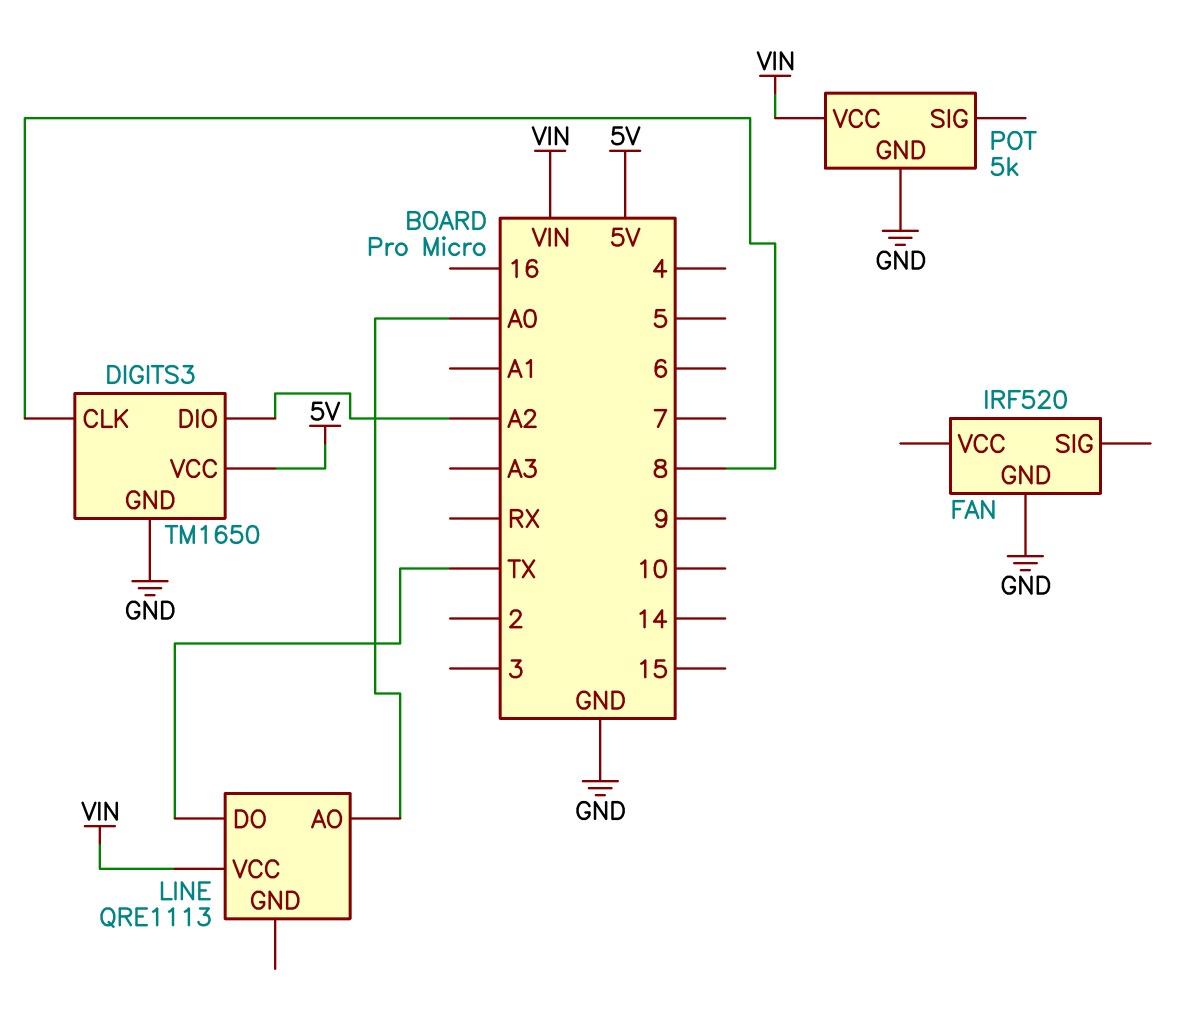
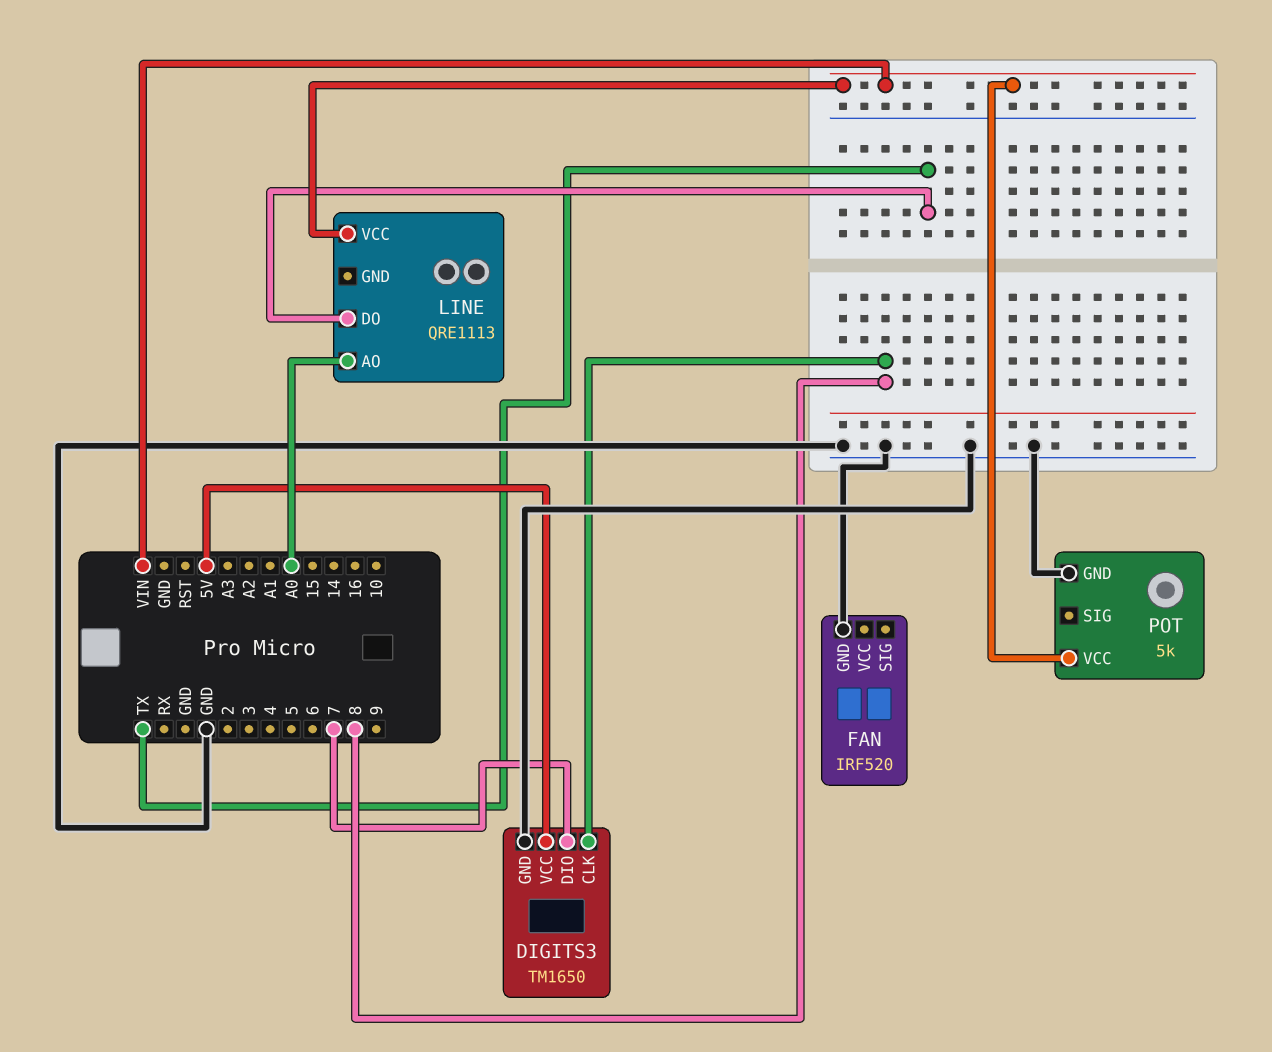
DIGITS3 pin DIO: A2 -> 7

